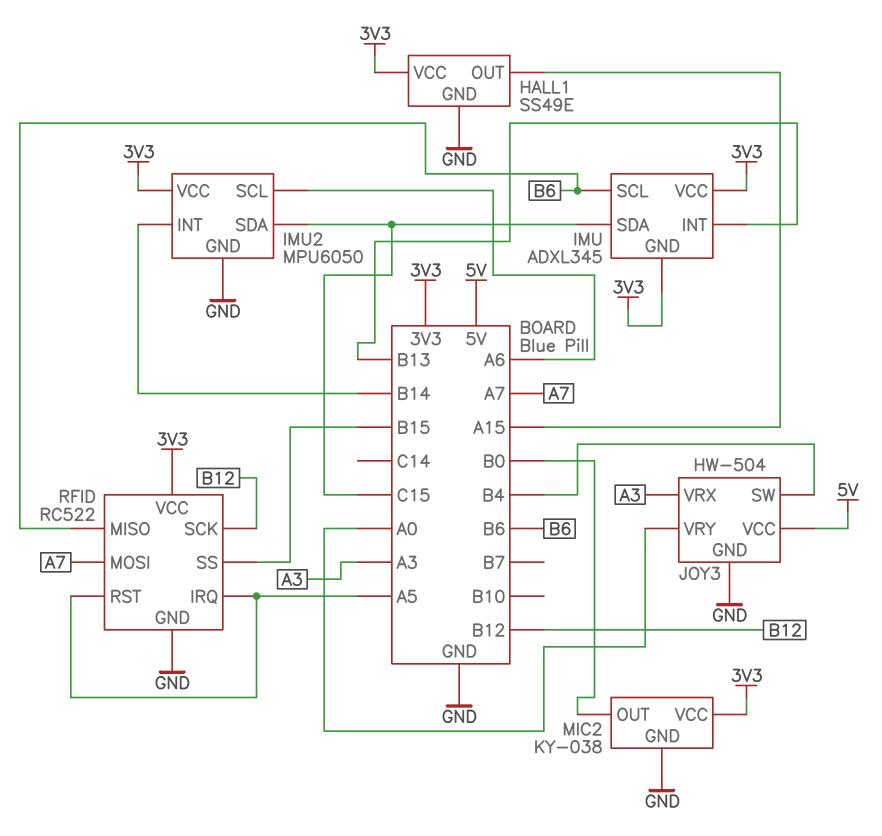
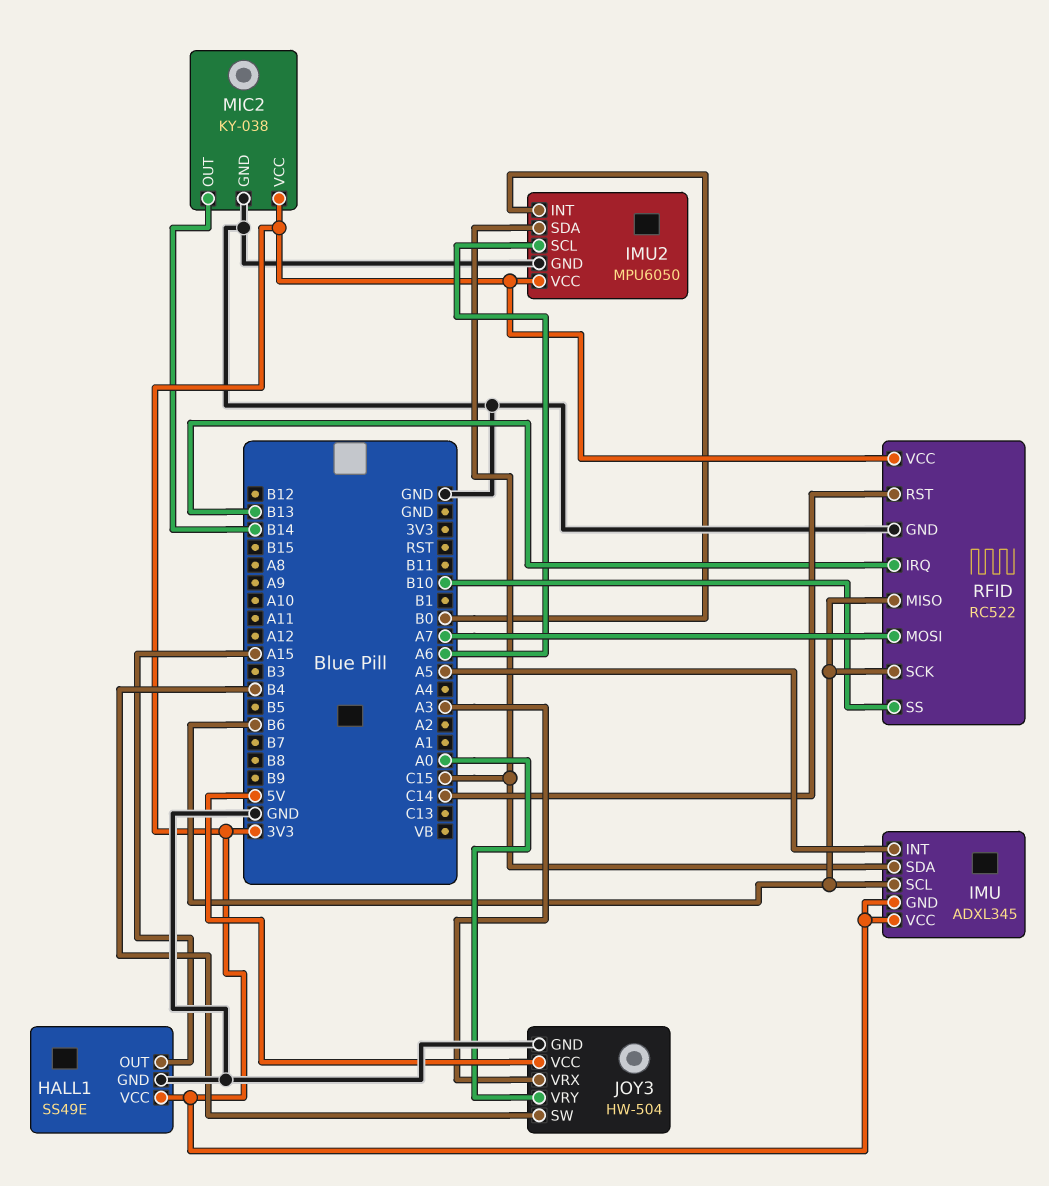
IMU pin INT: B13 -> A5
IMU2 pin INT: B14 -> B0
MIC2 pin OUT: B0 -> B14
RFID pin IRQ: A5 -> B13
RFID pin RST: A5 -> C14
RFID pin SCK: B12 -> B6
RFID pin SS: B15 -> B10

